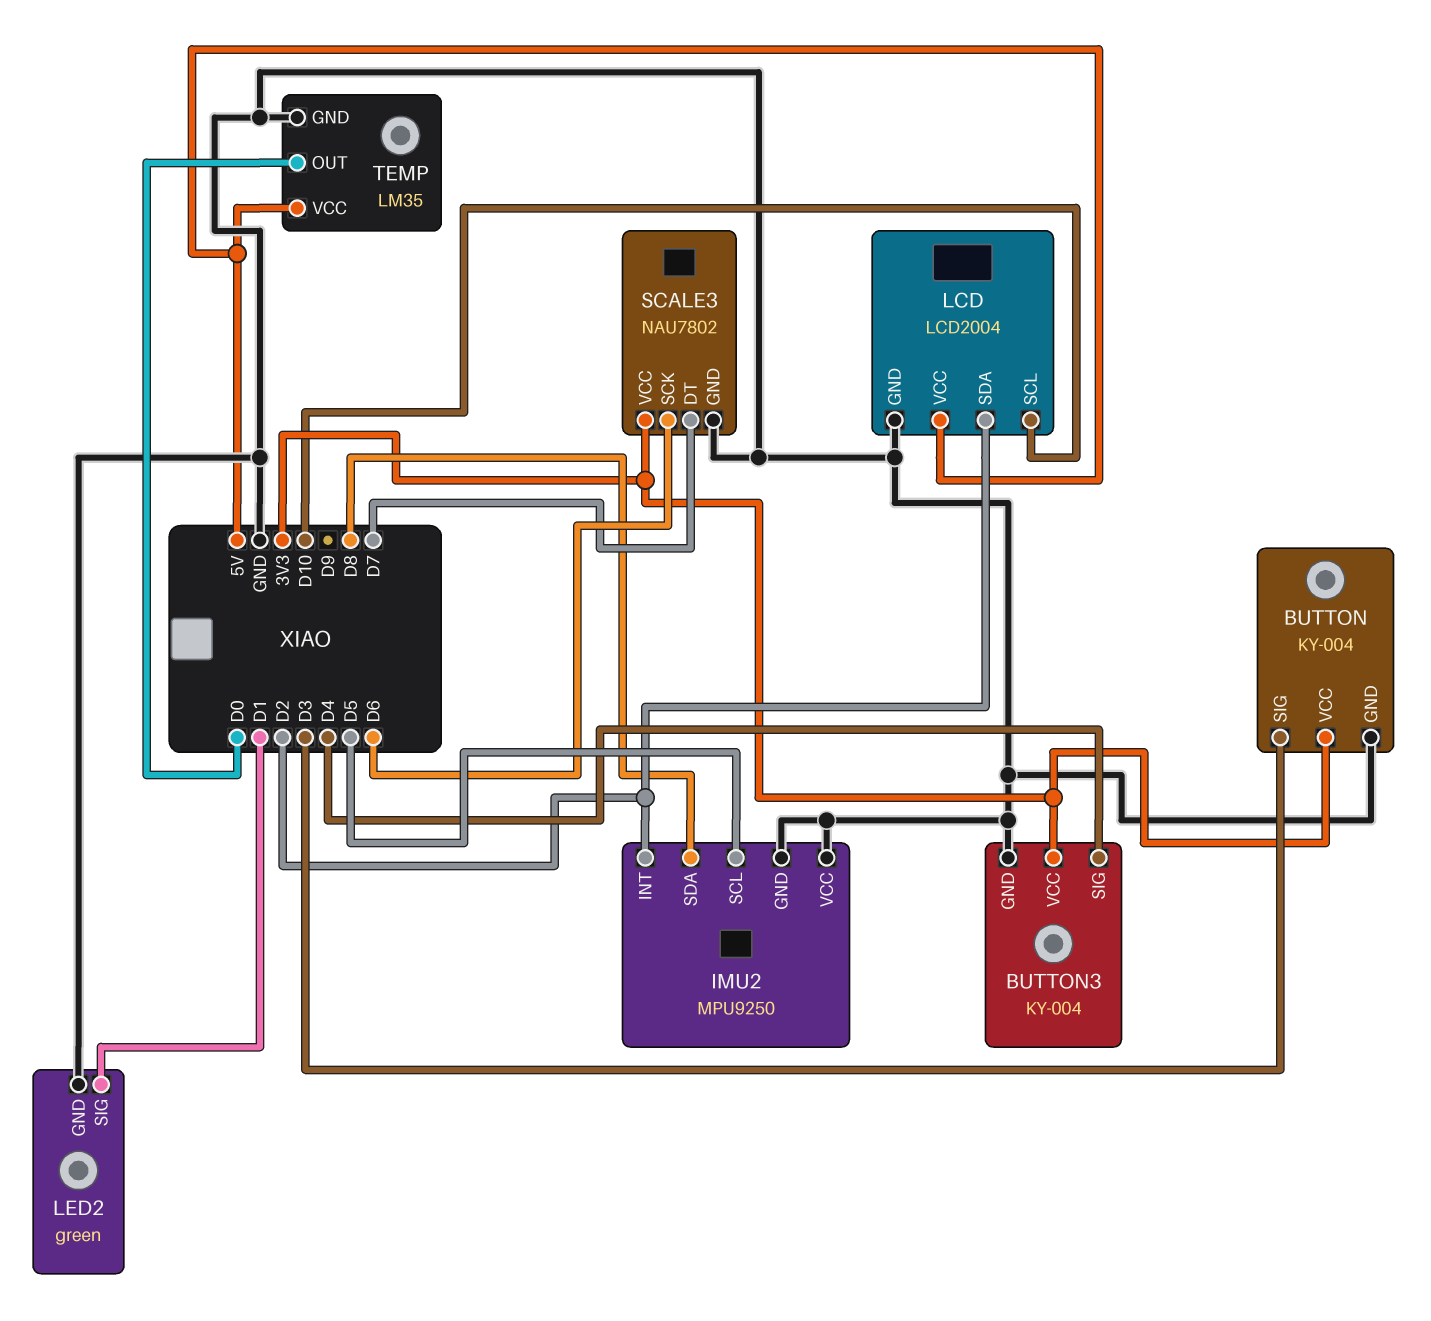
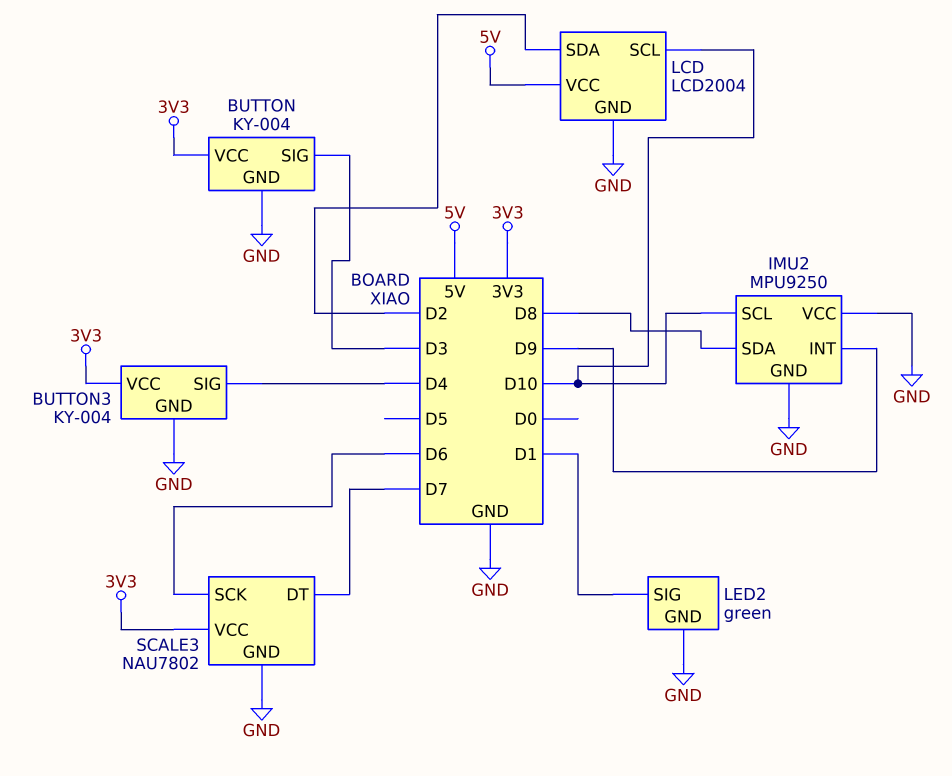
IMU2 pin INT: D2 -> D9
IMU2 pin SCL: D5 -> D10
TEMP: LM35 -> none
TEMP pin GND: GND -> none
TEMP pin OUT: D0 -> none
TEMP pin VCC: 5V -> none

